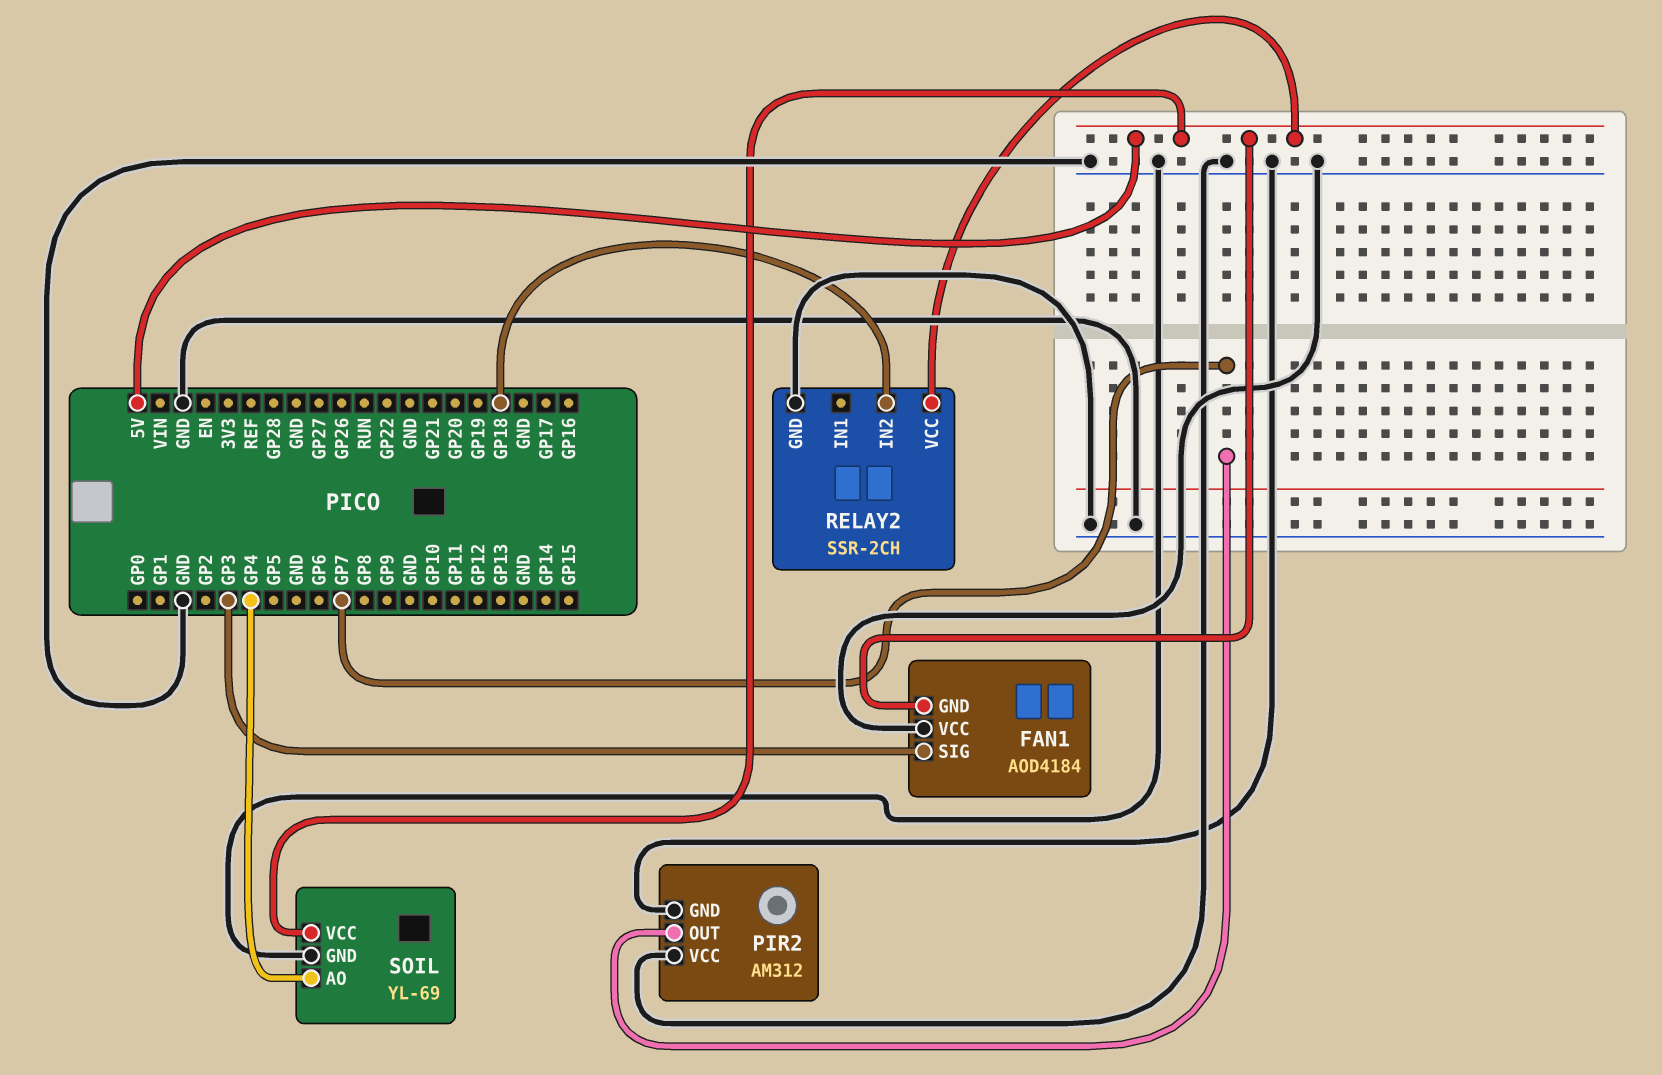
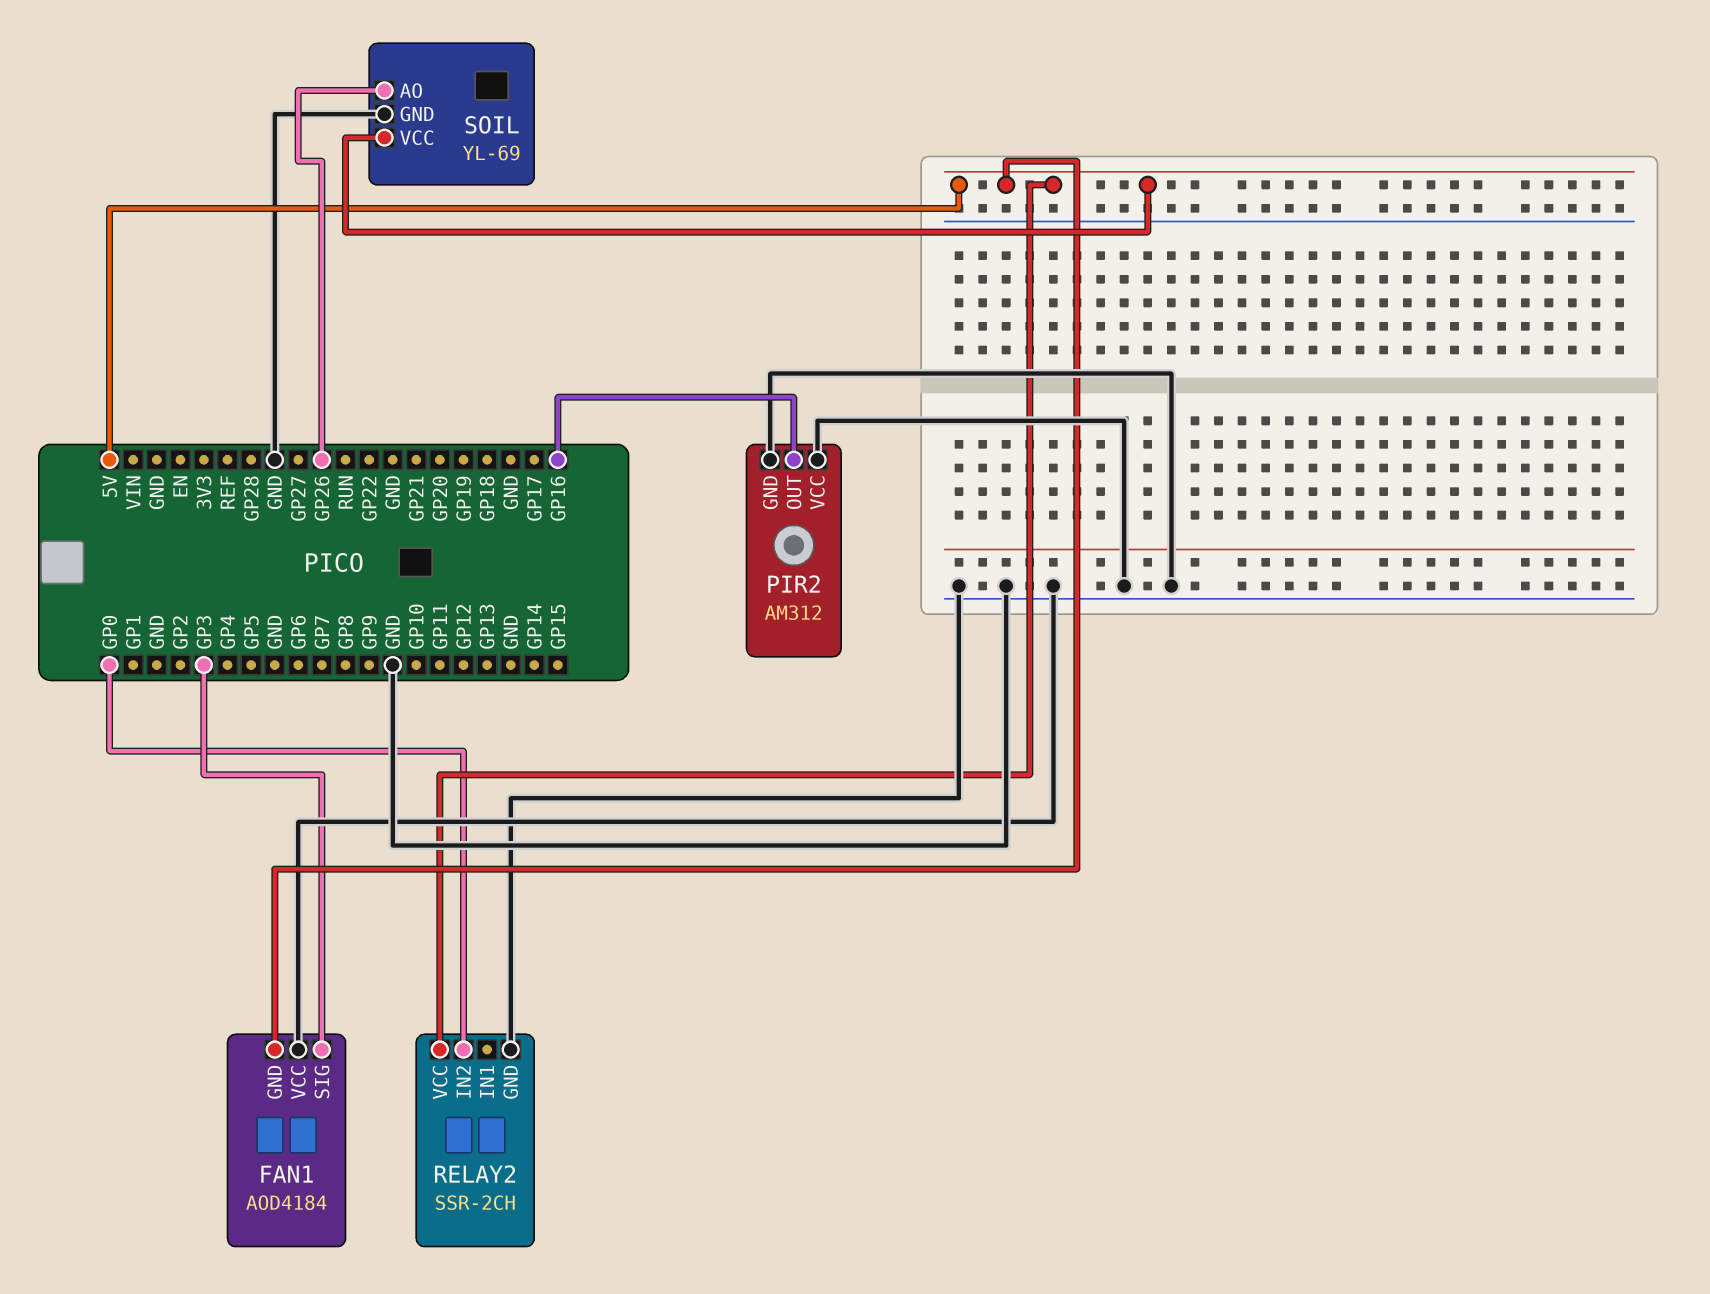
PIR2 pin OUT: GP7 -> GP16
RELAY2 pin IN2: GP18 -> GP0
SOIL pin AO: GP4 -> GP26

